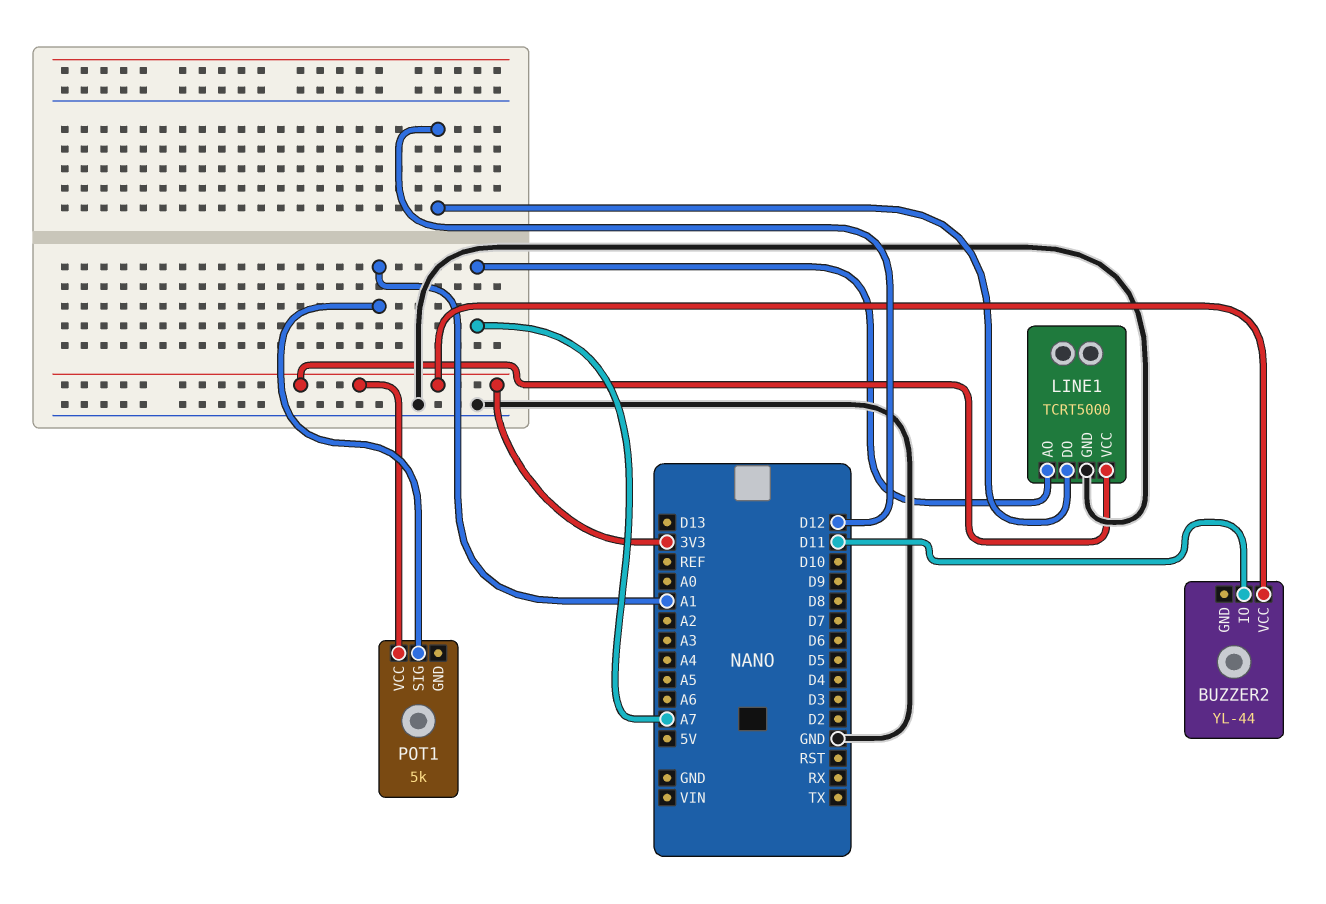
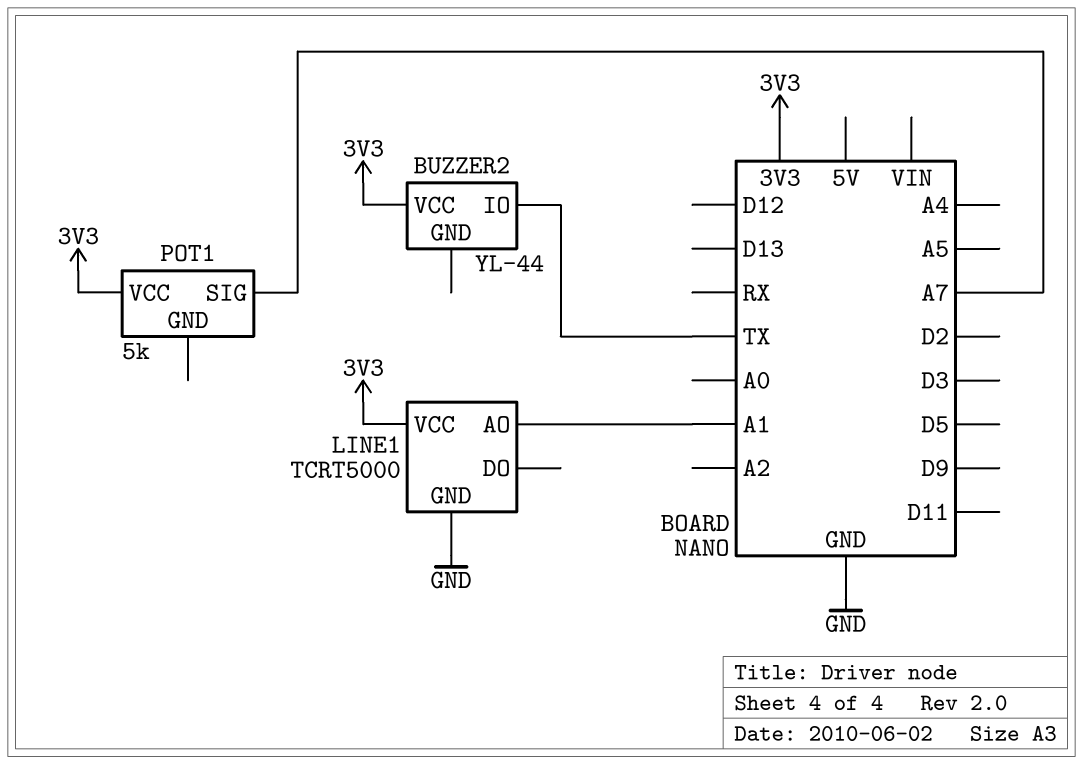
BUZZER2 pin IO: D11 -> TX
LINE1 pin AO: A7 -> A1
LINE1 pin DO: D12 -> none
POT1 pin SIG: A1 -> A7

